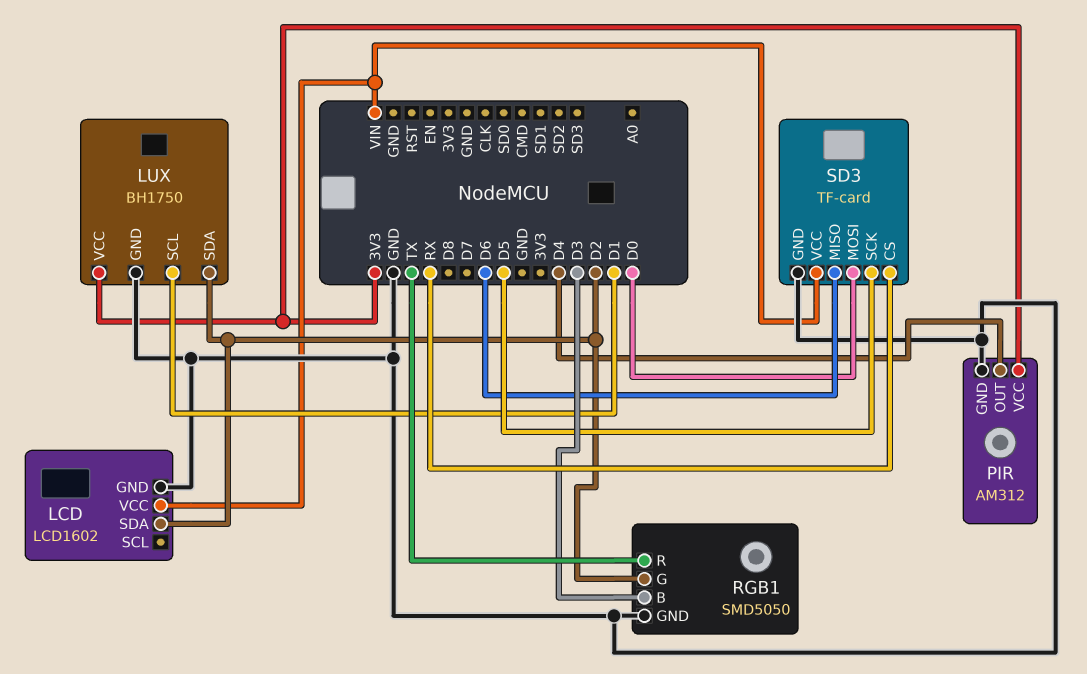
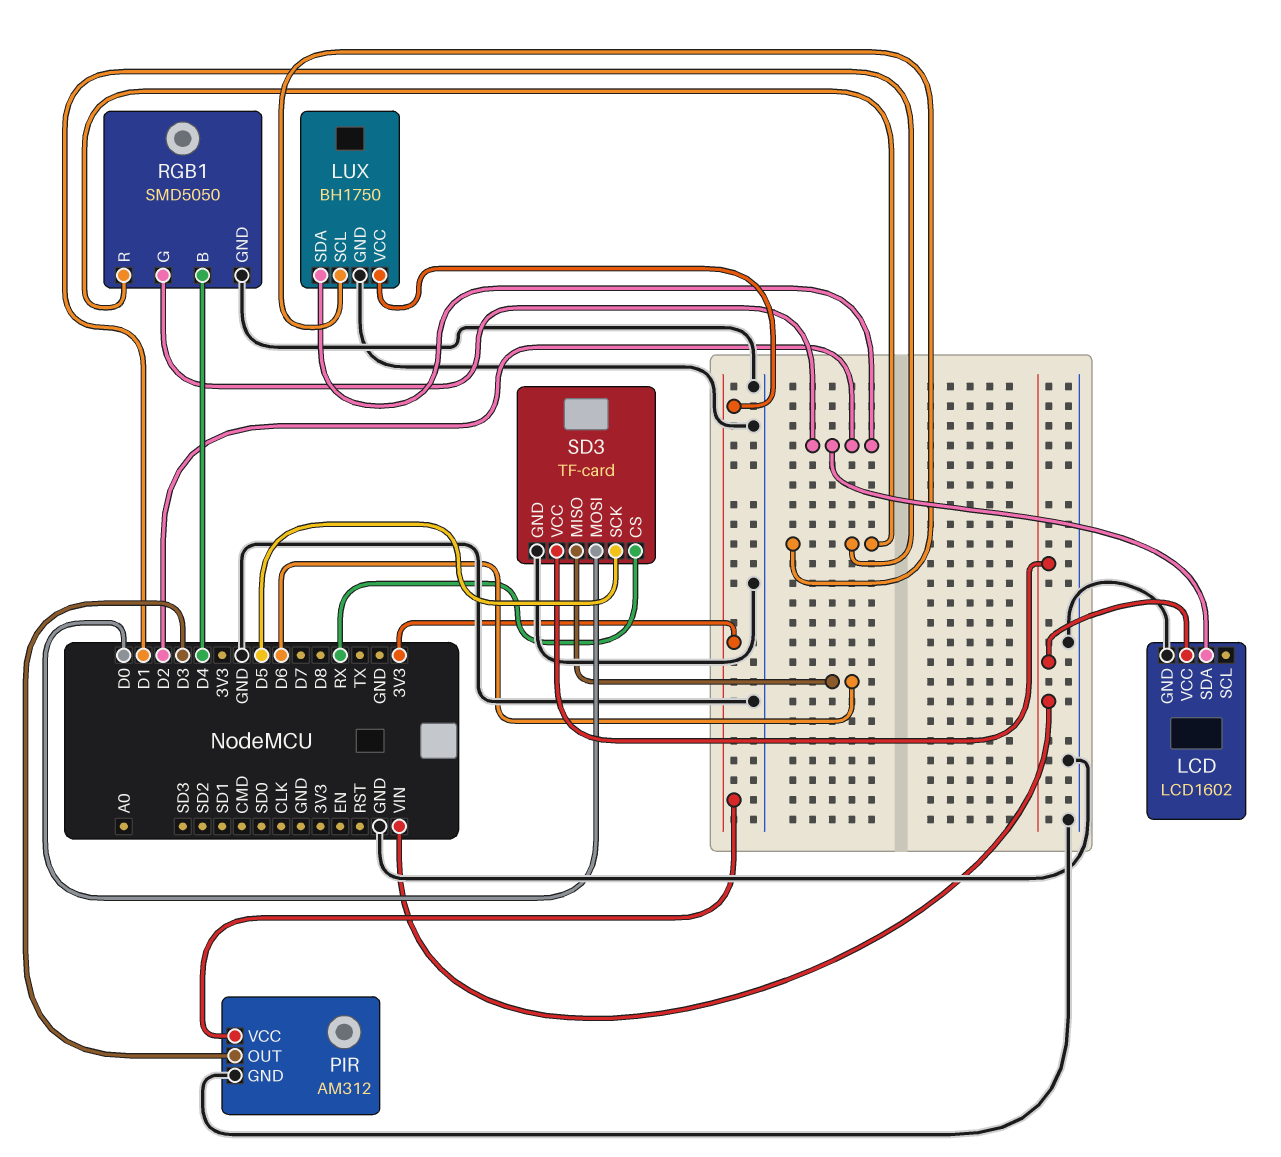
PIR pin OUT: D4 -> D3
RGB1 pin B: D3 -> D4
RGB1 pin R: TX -> D1

